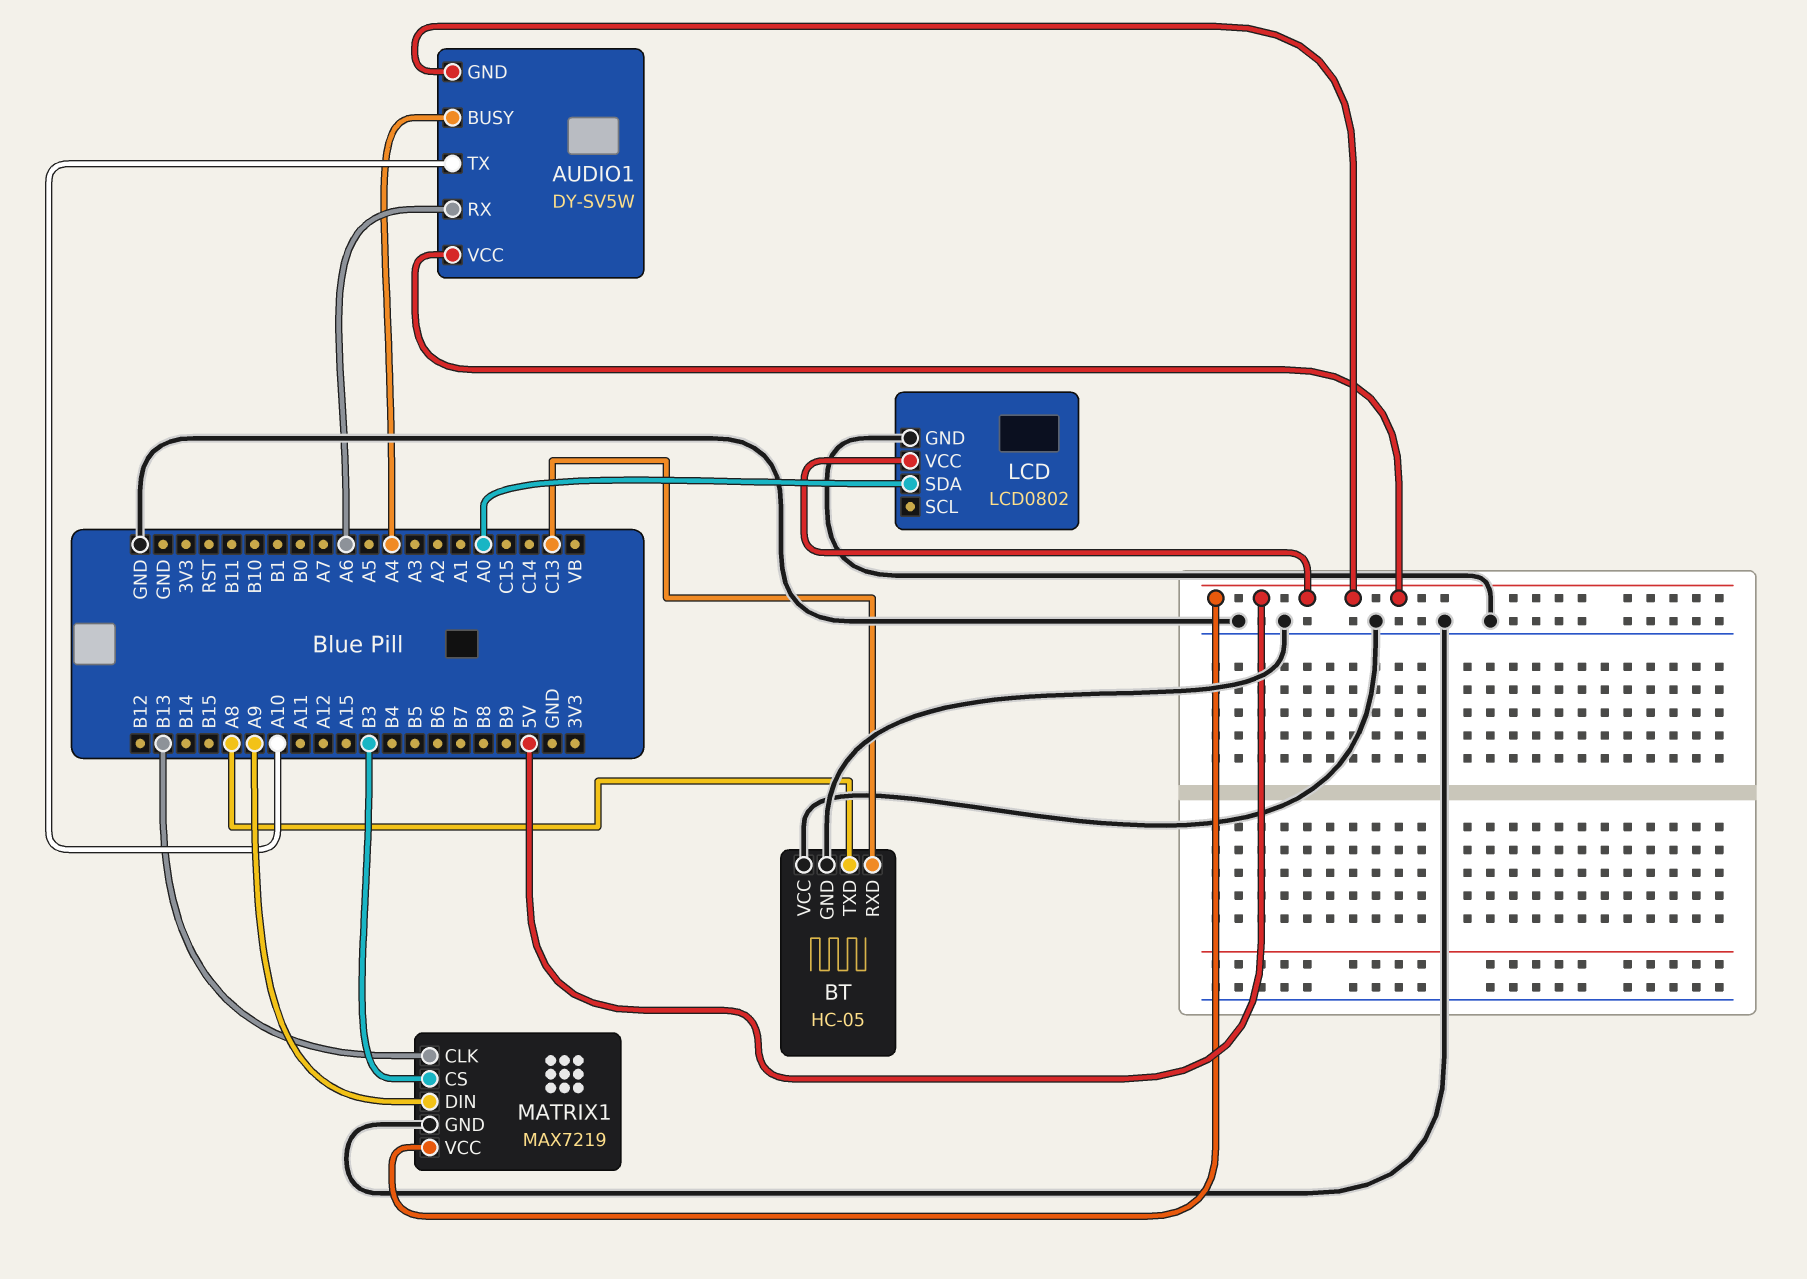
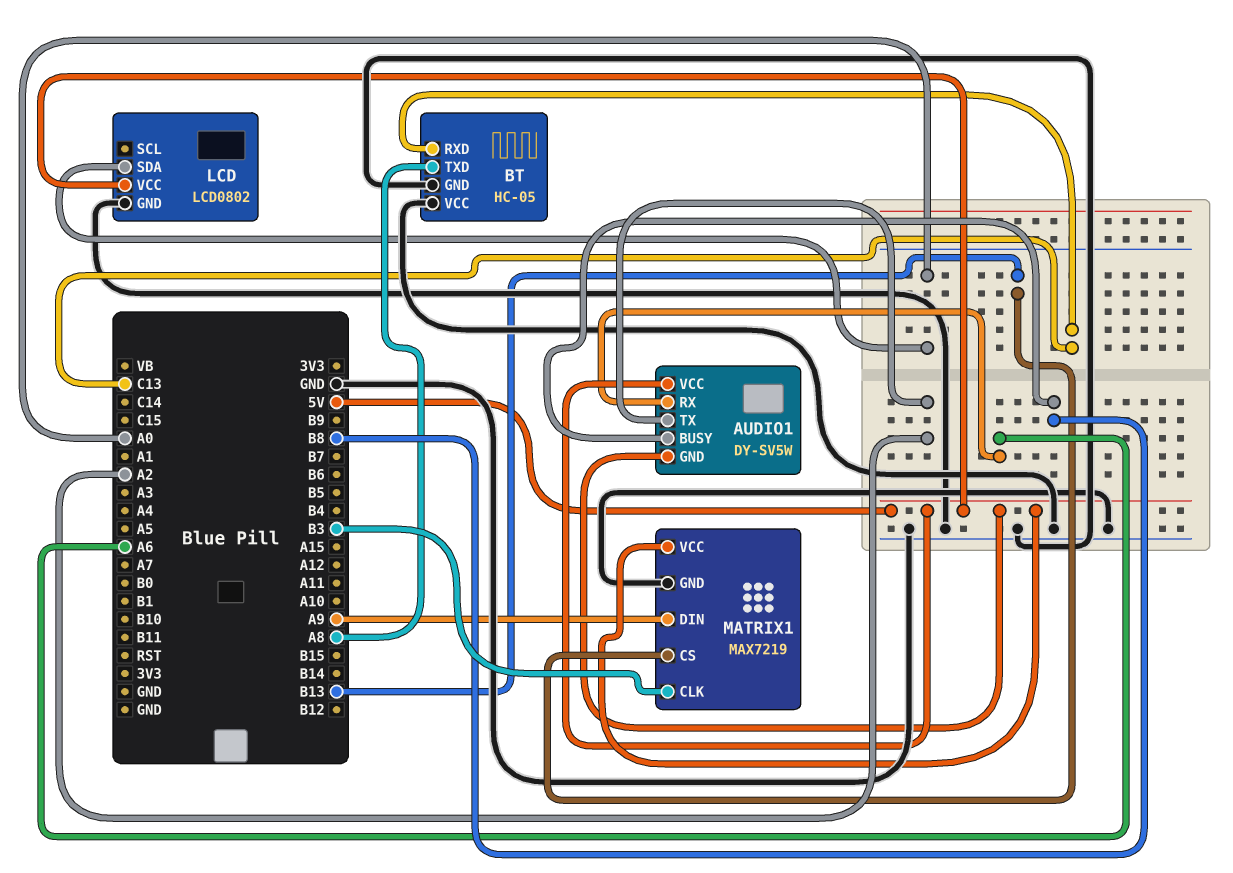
AUDIO1 pin BUSY: A4 -> B8
AUDIO1 pin TX: A10 -> A2
MATRIX1 pin CLK: B13 -> B3
MATRIX1 pin CS: B3 -> B13

